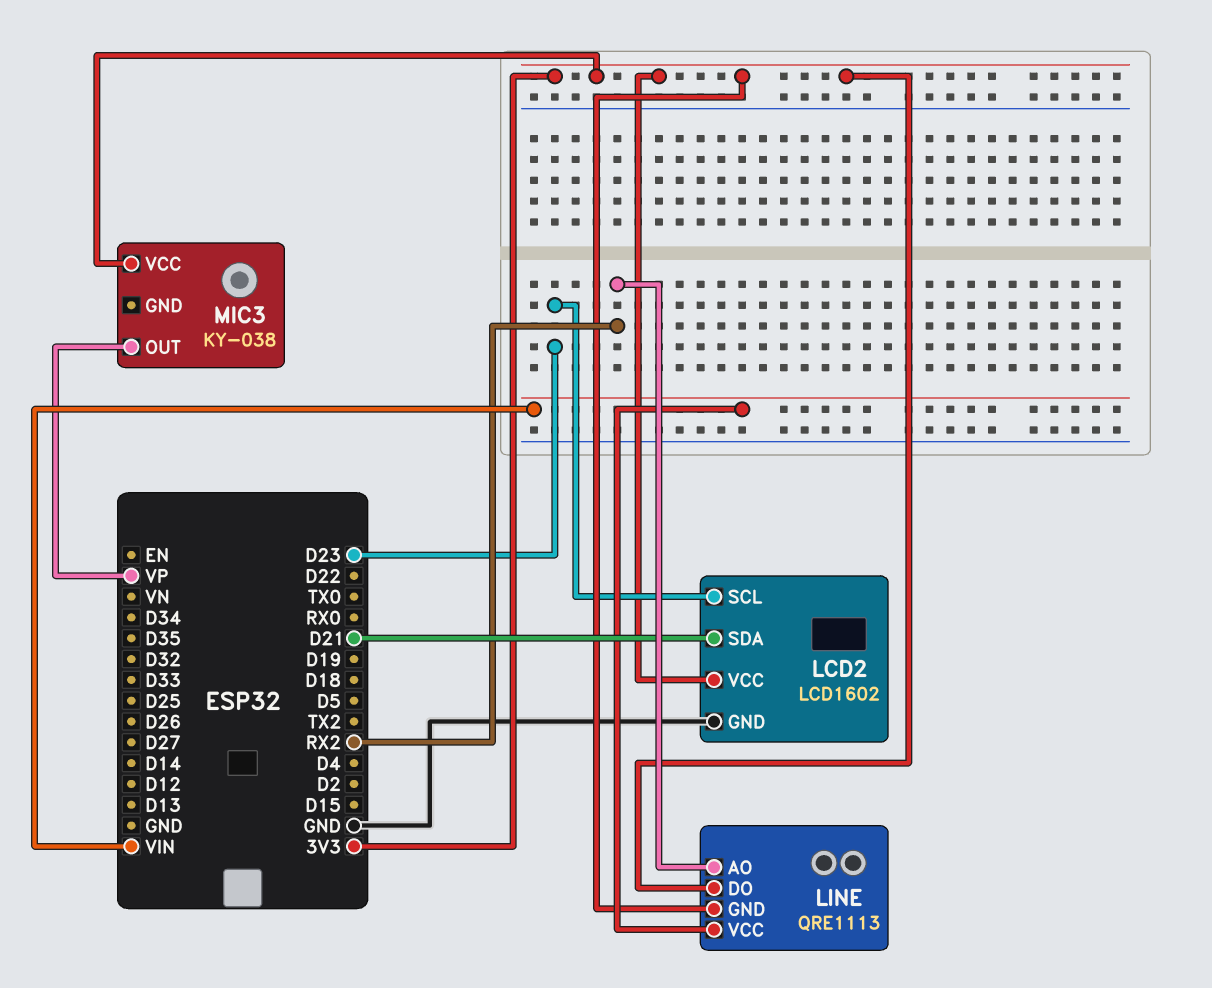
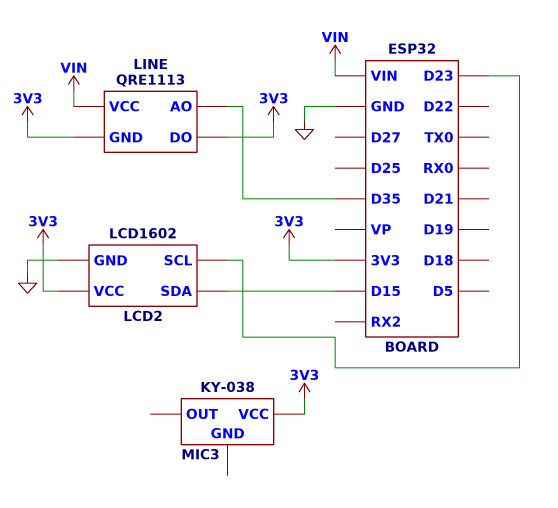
LCD2 pin SDA: D21 -> D15
LINE pin AO: RX2 -> D35
MIC3 pin OUT: VP -> none

